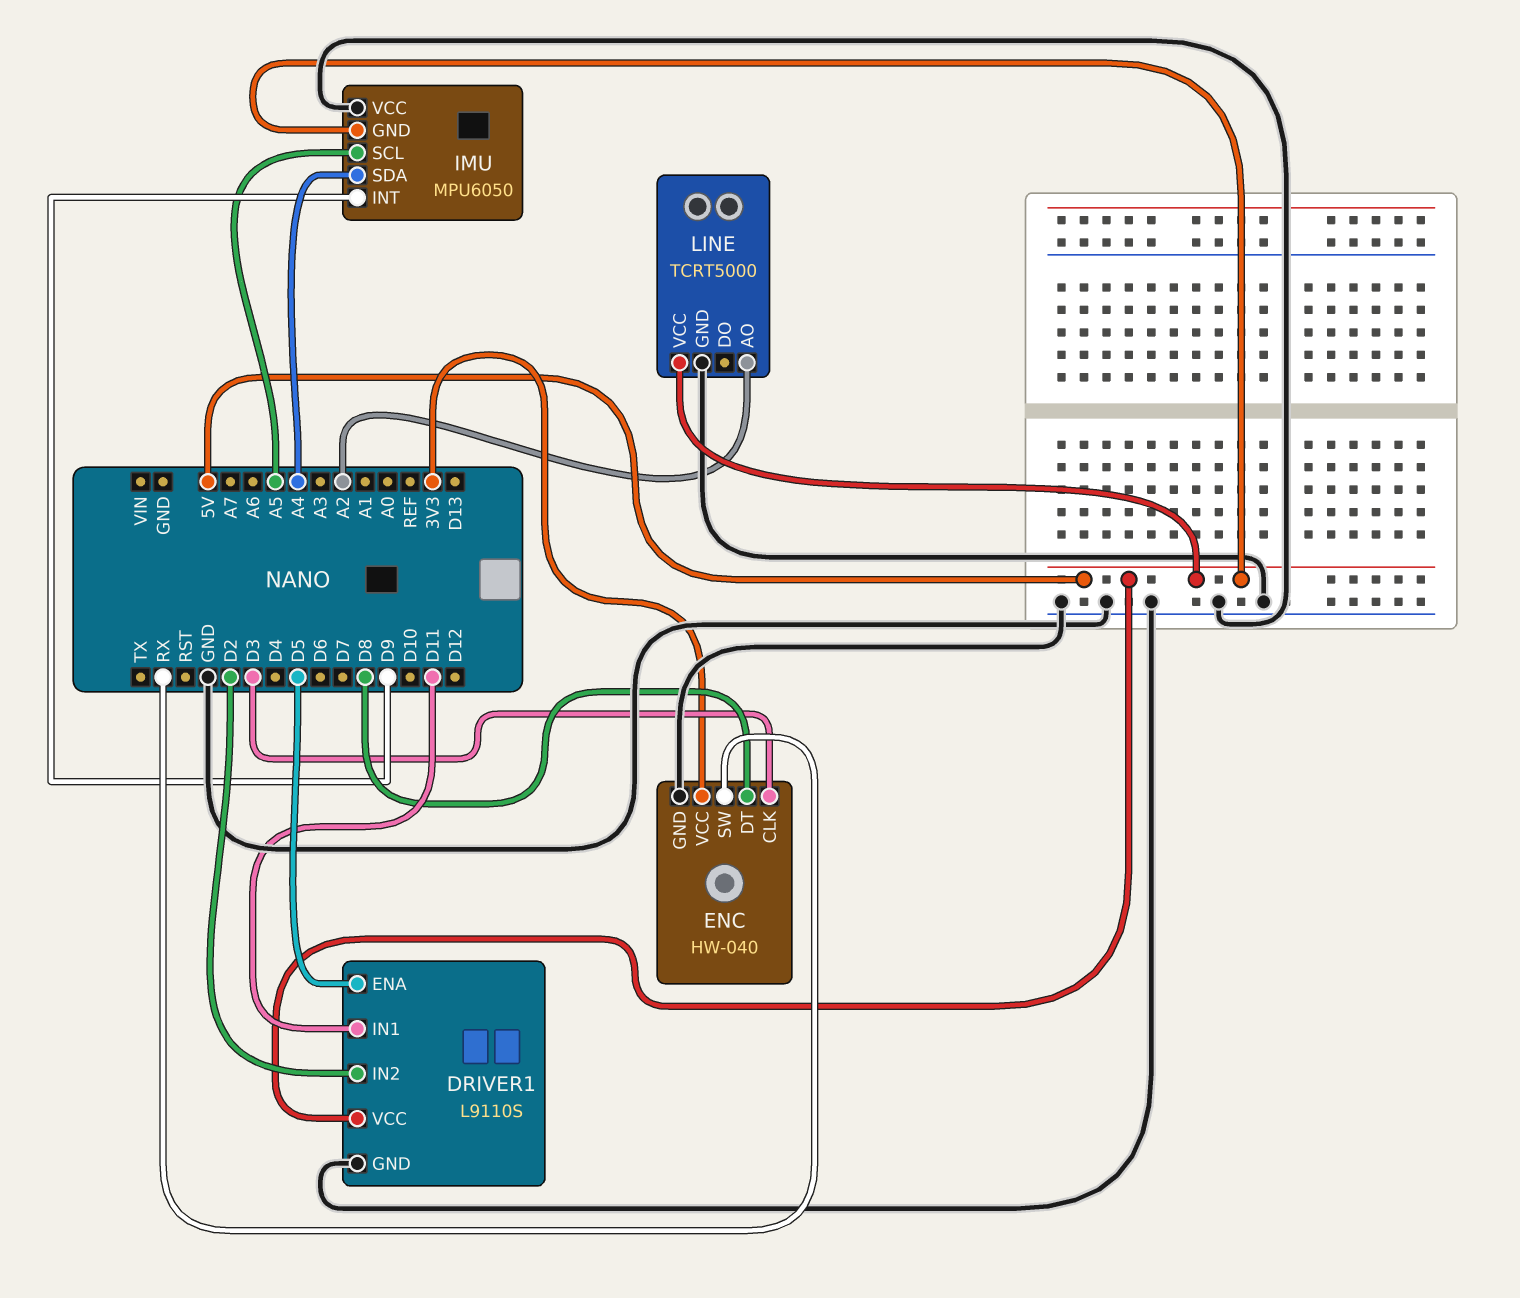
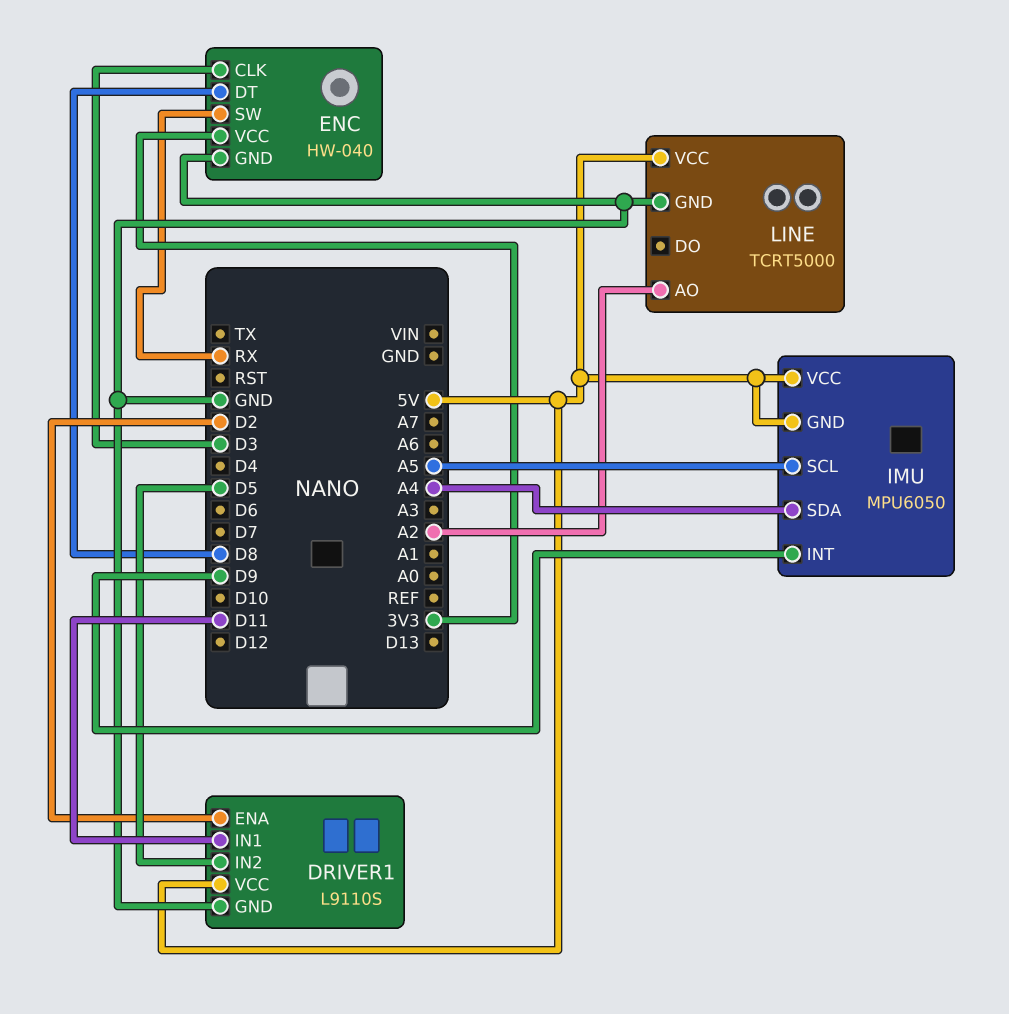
DRIVER1 pin ENA: D5 -> D2
DRIVER1 pin IN2: D2 -> D5
IMU pin VCC: GND -> 5V

